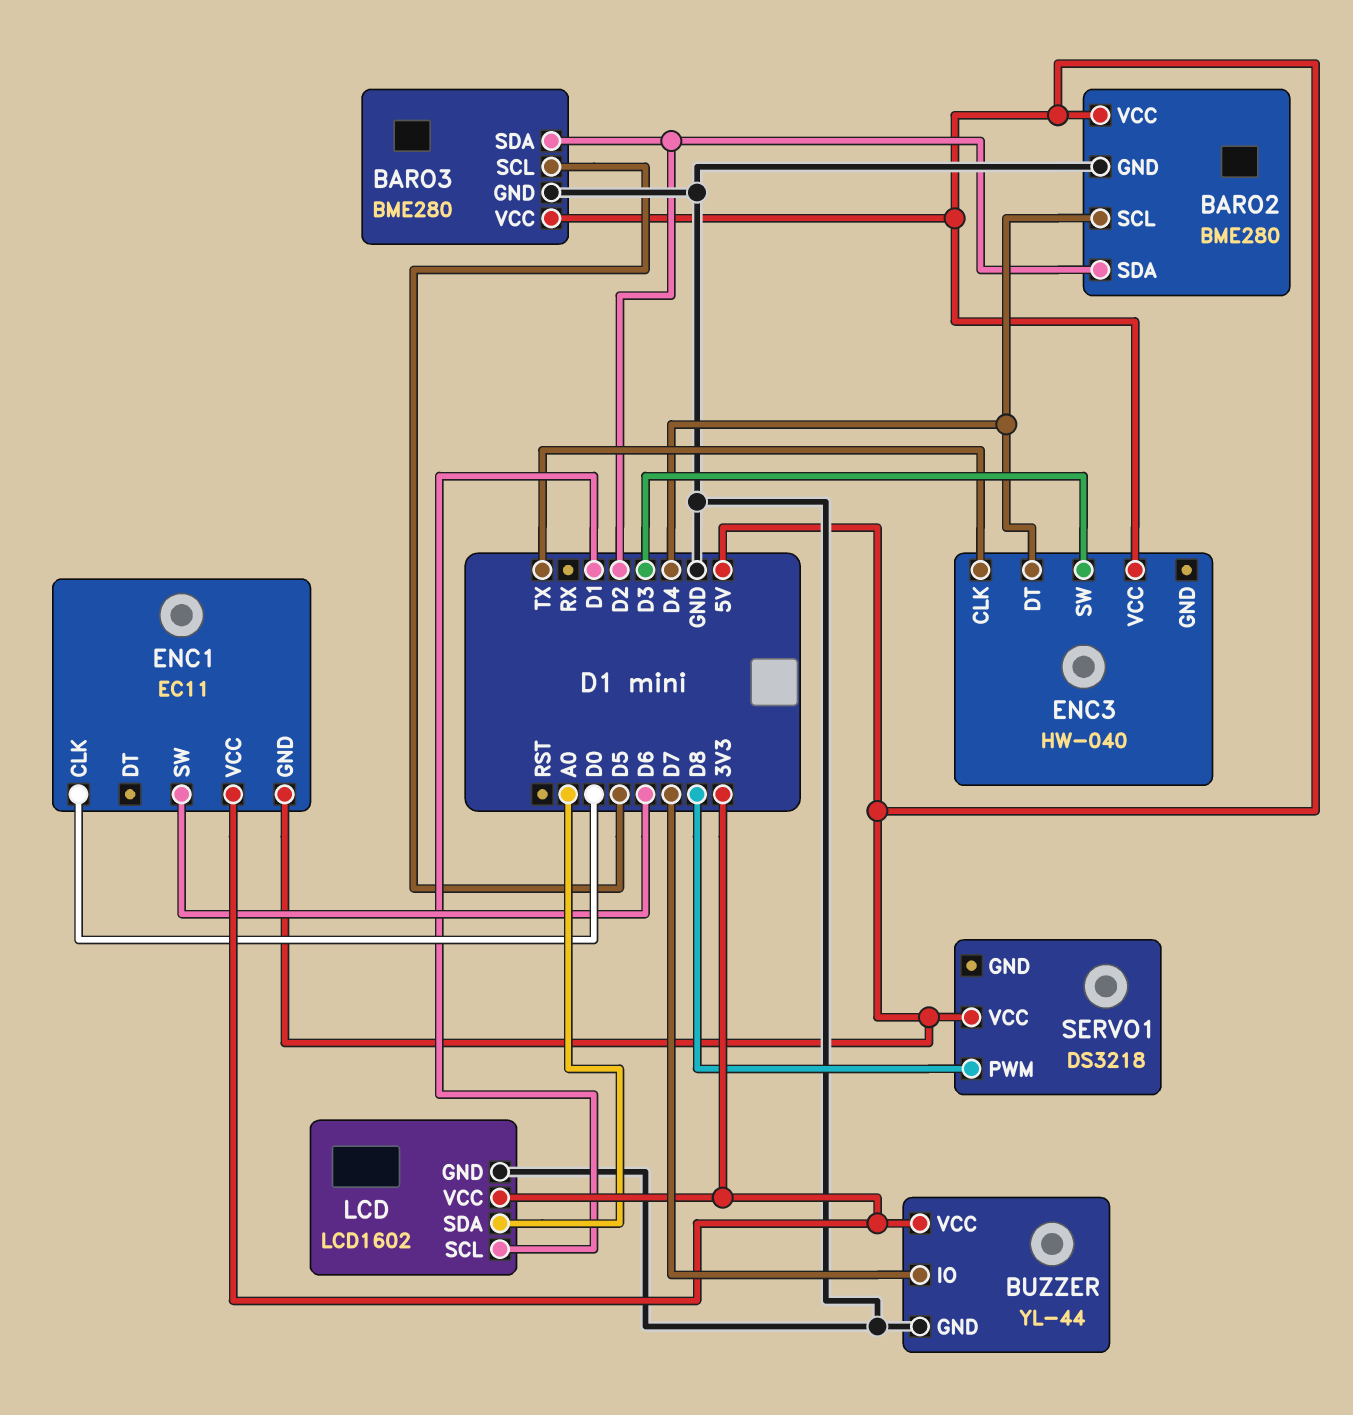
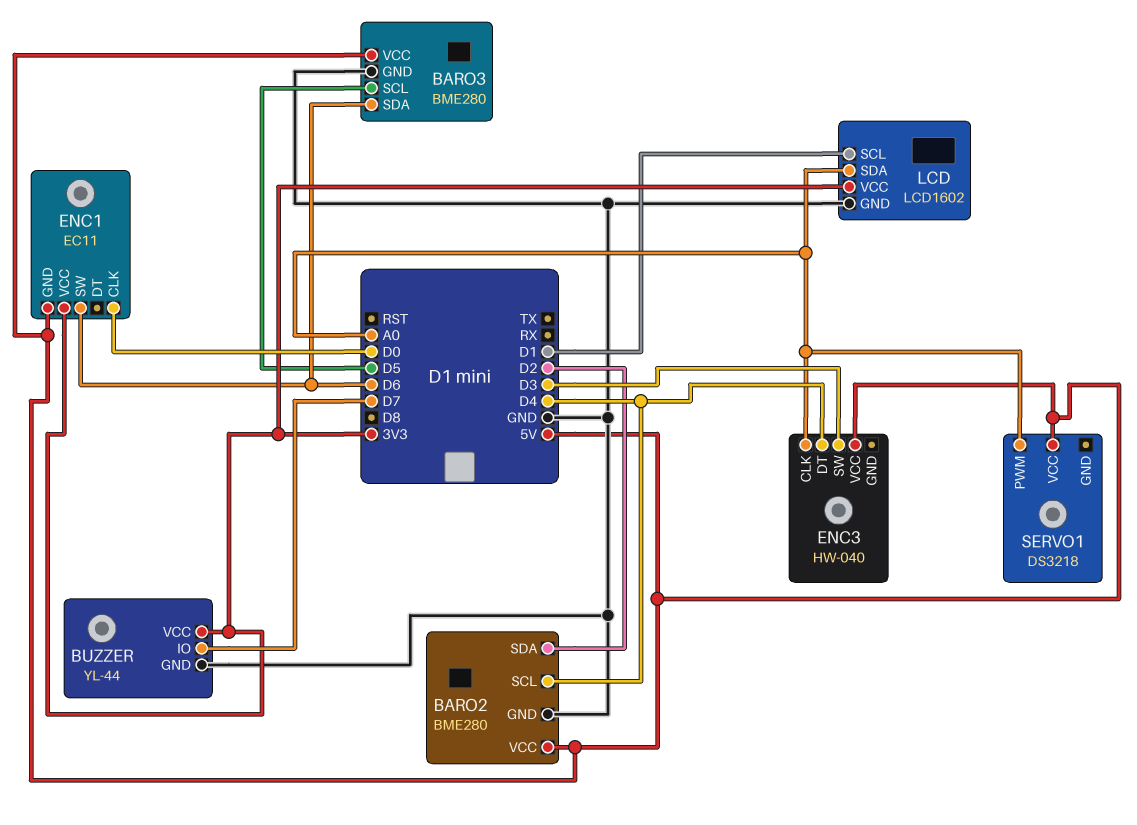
BARO3 pin SDA: D2 -> D6
ENC3 pin CLK: TX -> A0
SERVO1 pin PWM: D8 -> A0

